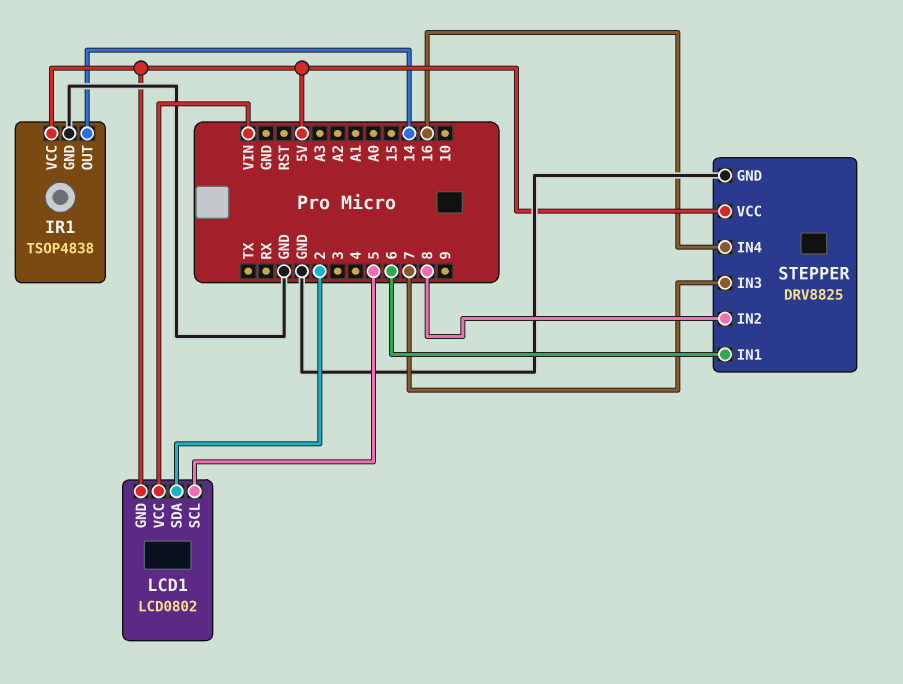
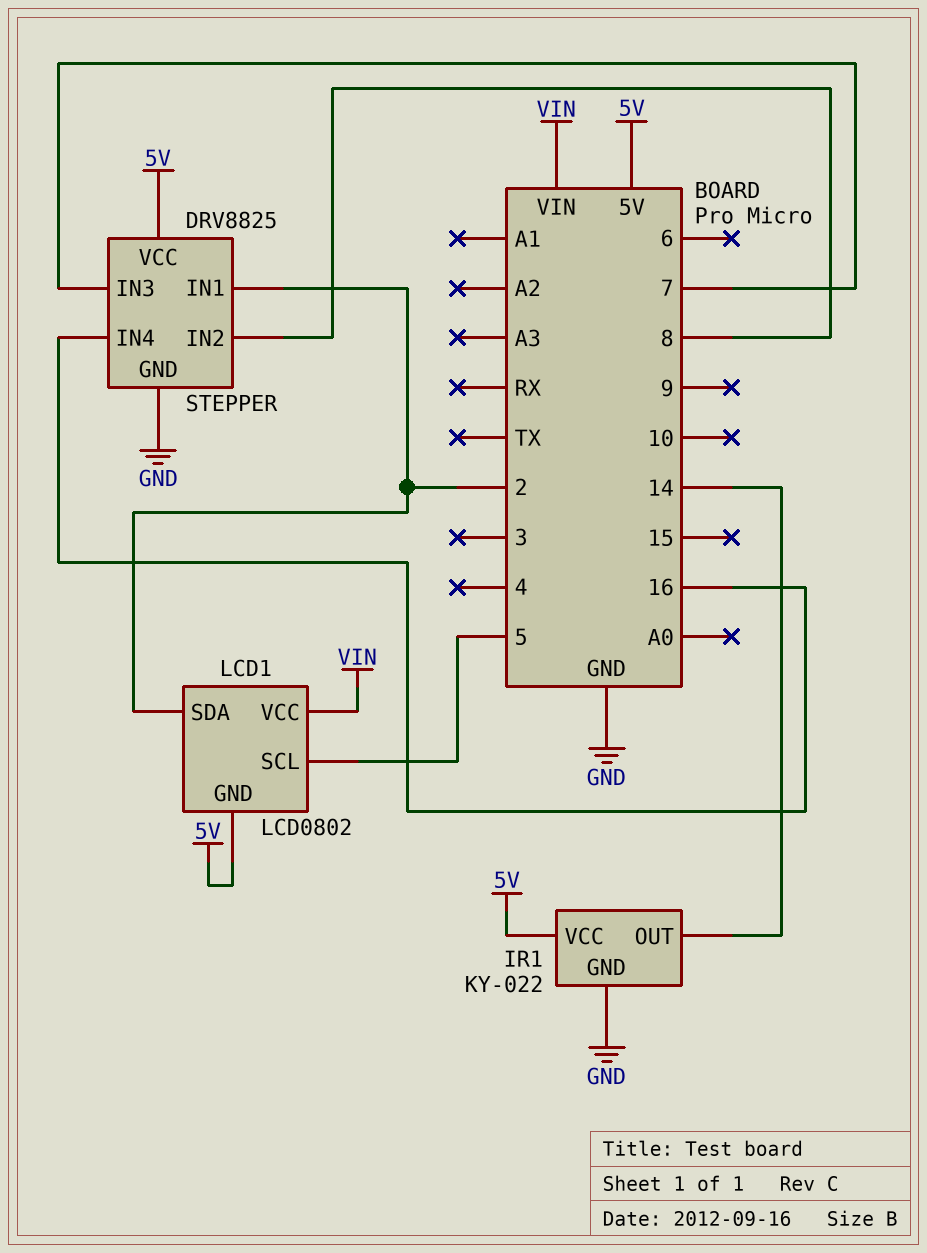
IR1: TSOP4838 -> KY-022
STEPPER pin IN1: 6 -> 2

